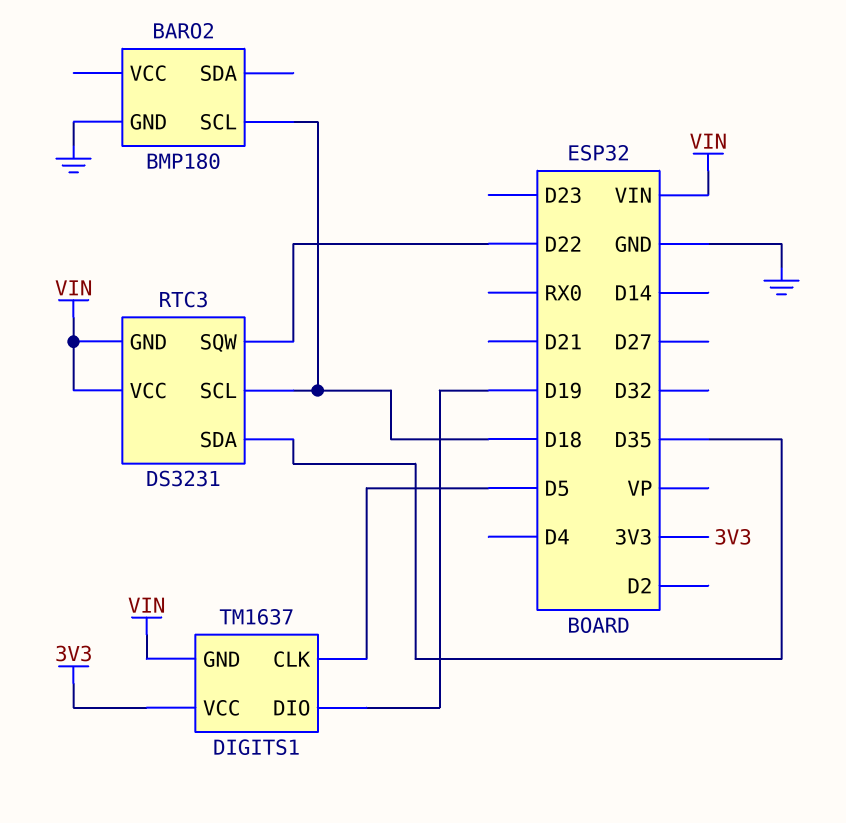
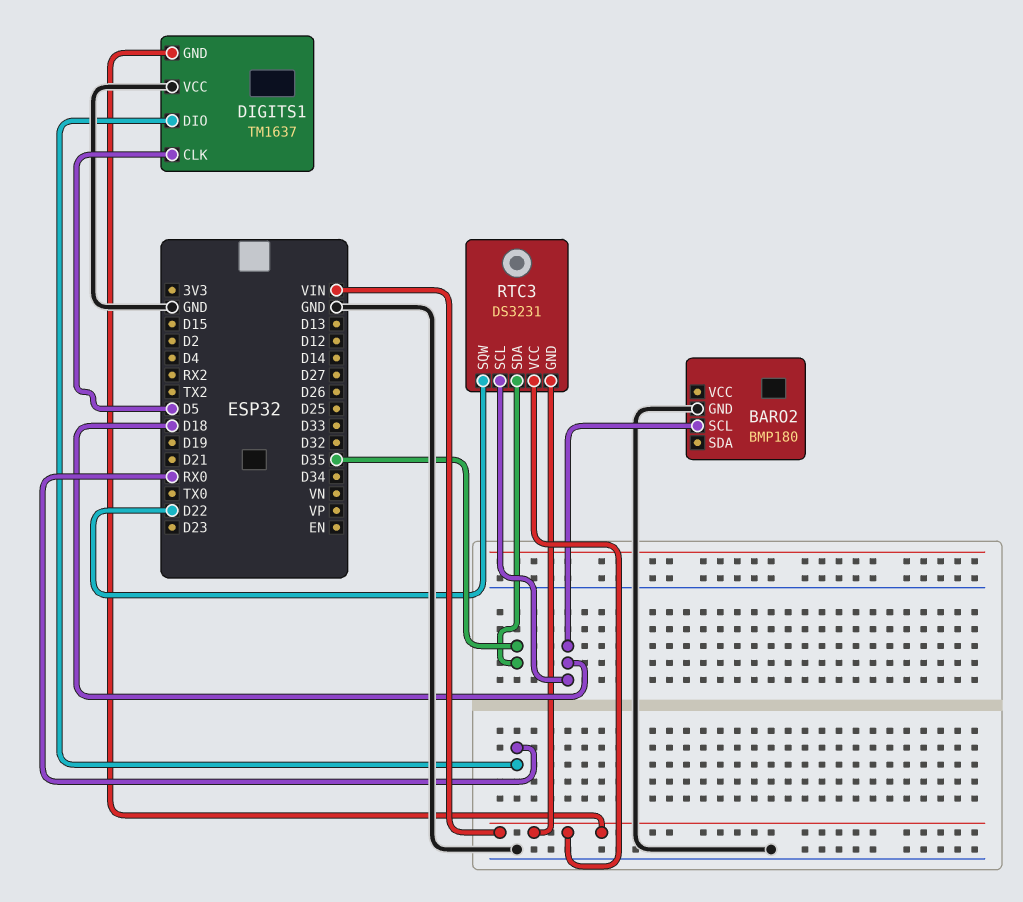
DIGITS1 pin DIO: D19 -> RX0
DIGITS1 pin VCC: 3V3 -> GND

